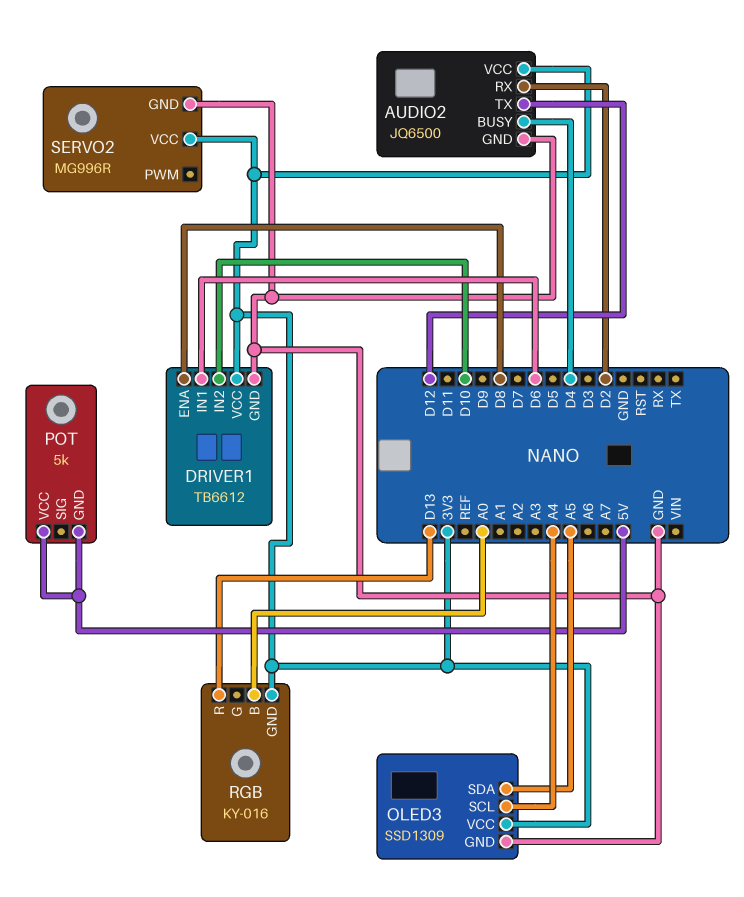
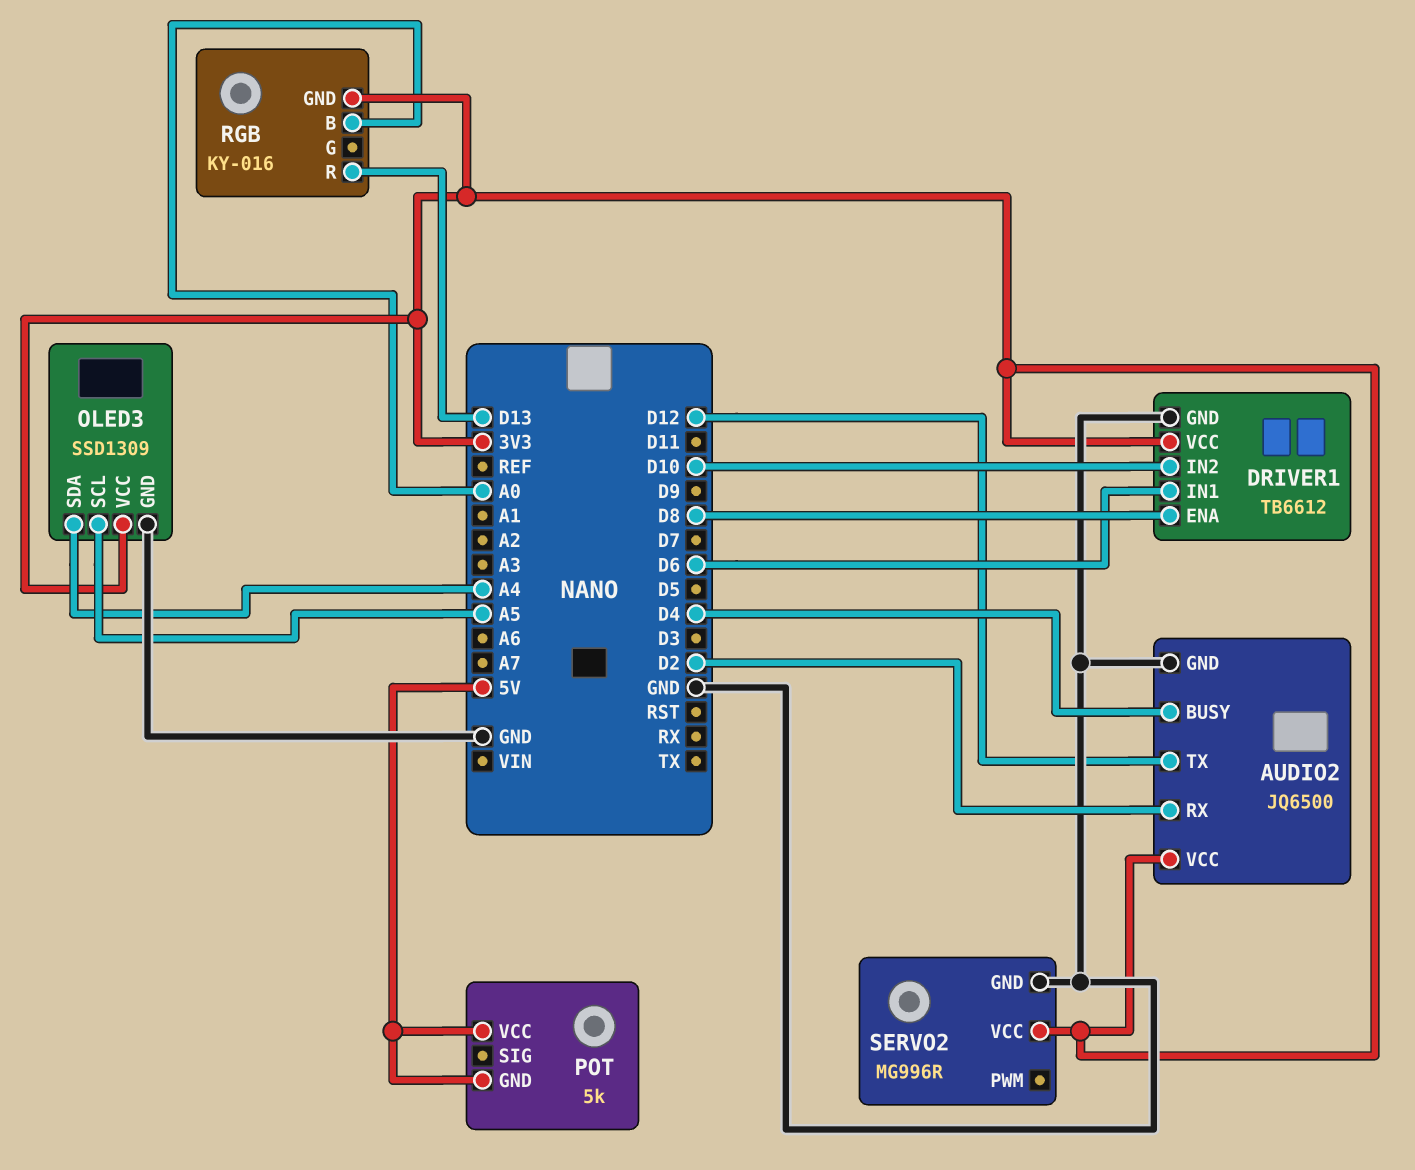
OLED3 pin SCL: A4 -> A5
OLED3 pin SDA: A5 -> A4

